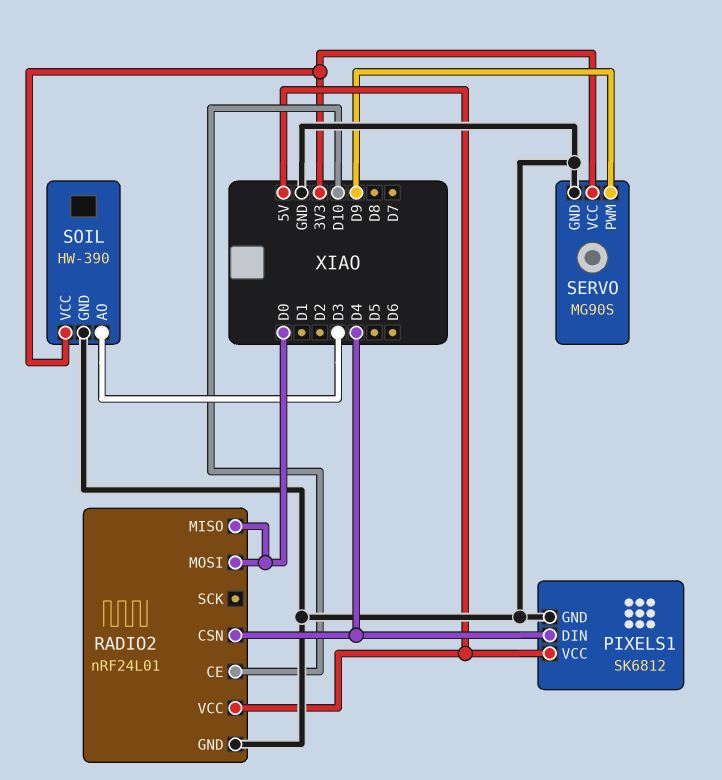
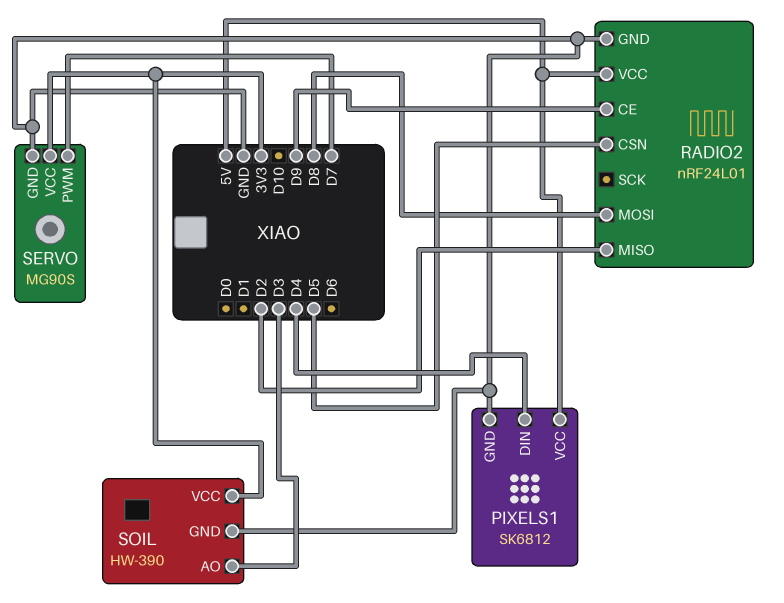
RADIO2 pin CE: D10 -> D9
RADIO2 pin CSN: D4 -> D5
RADIO2 pin MISO: D0 -> D2
RADIO2 pin MOSI: D0 -> D8
SERVO pin PWM: D9 -> D7

